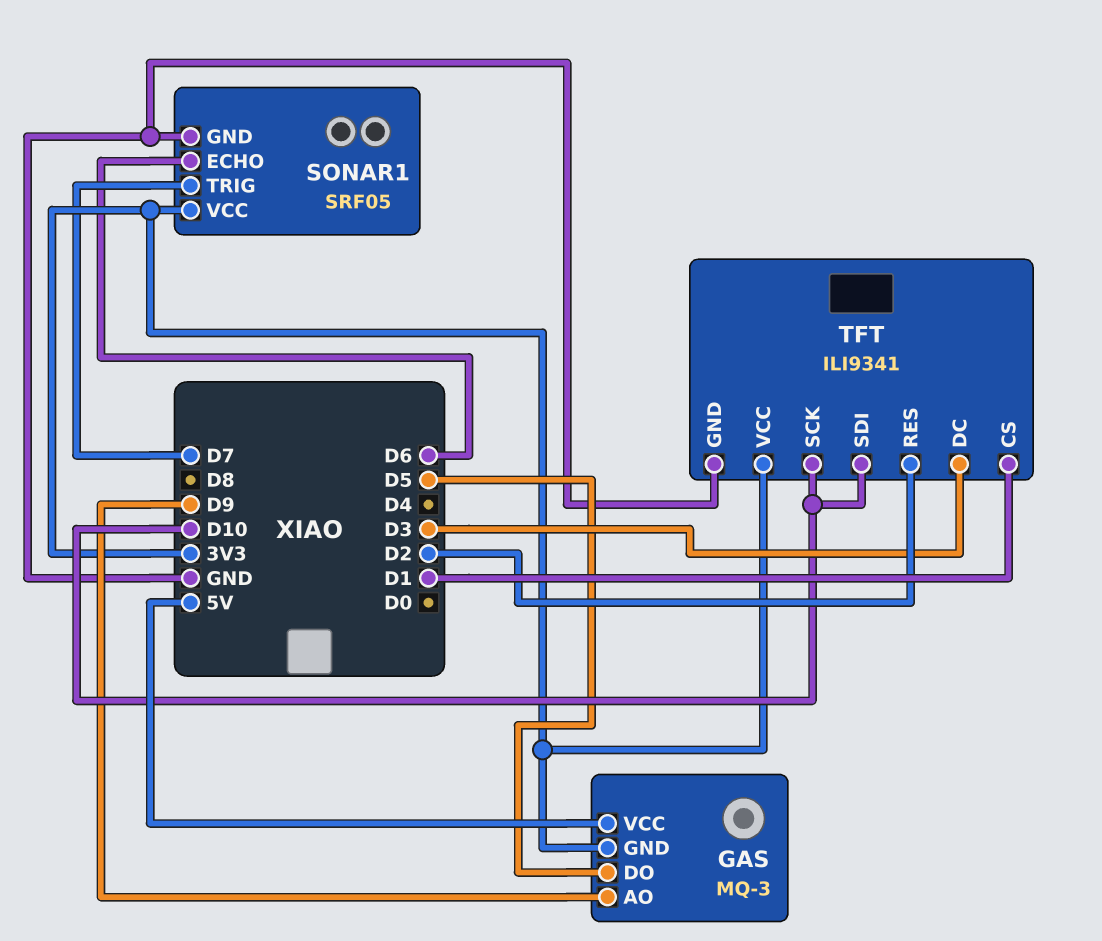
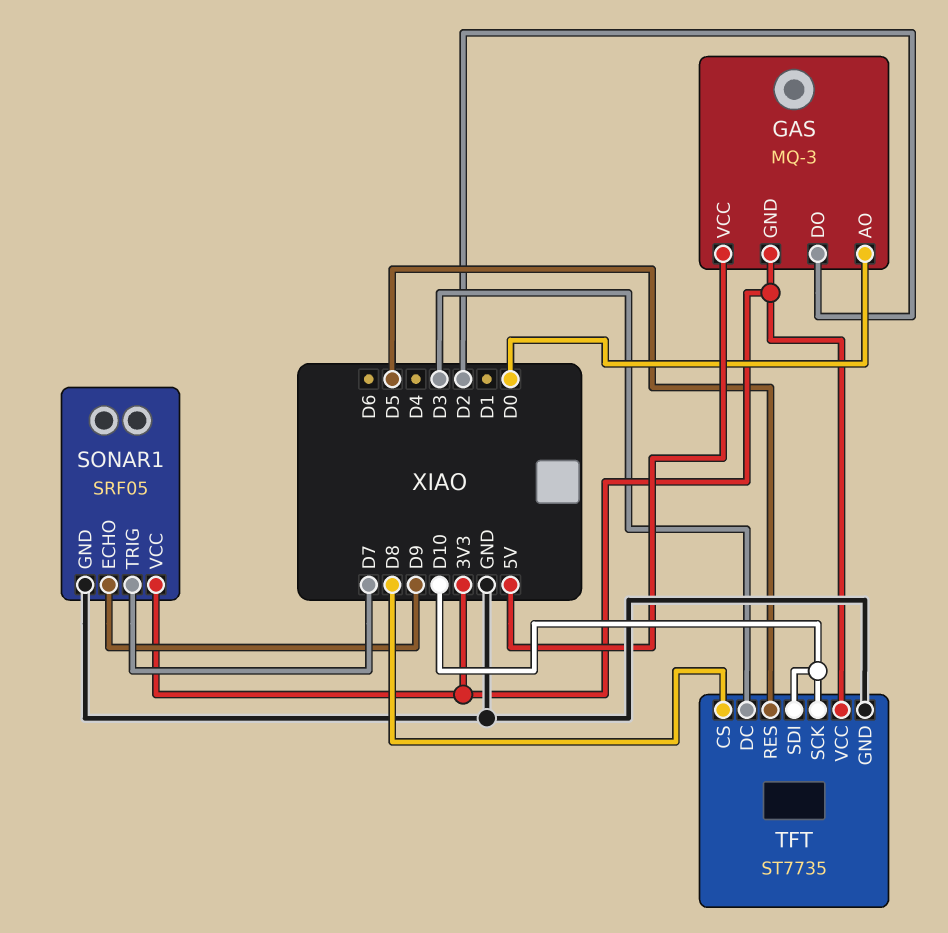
GAS pin AO: D9 -> D0
GAS pin DO: D5 -> D2
SONAR1 pin ECHO: D6 -> D9
TFT: ILI9341 -> ST7735
TFT pin CS: D1 -> D8
TFT pin RES: D2 -> D5

